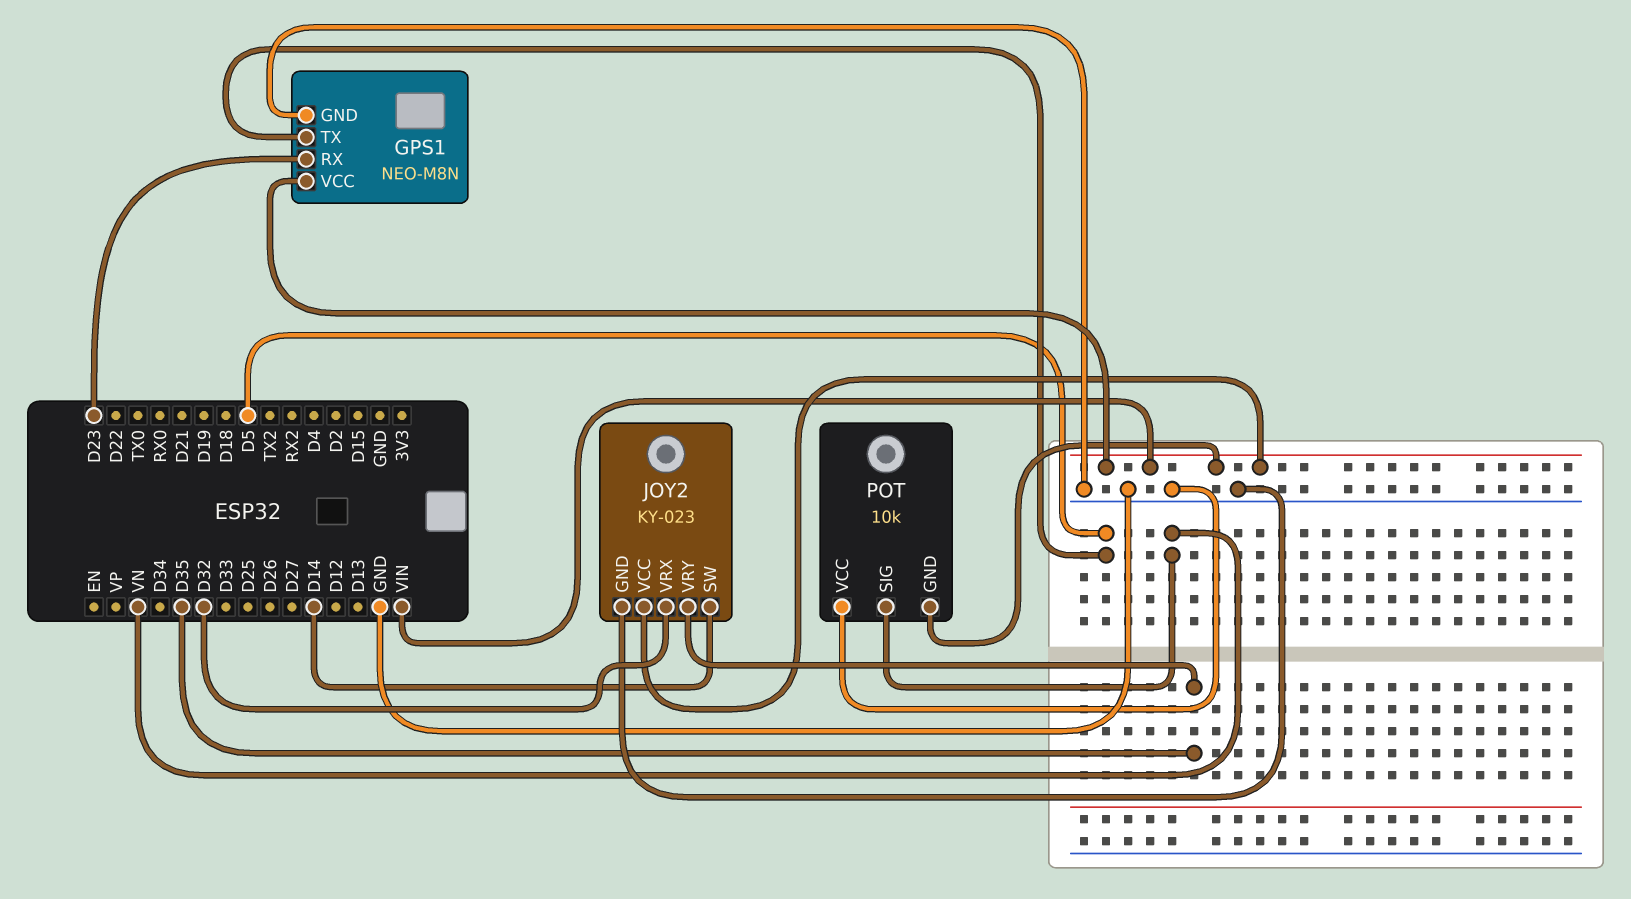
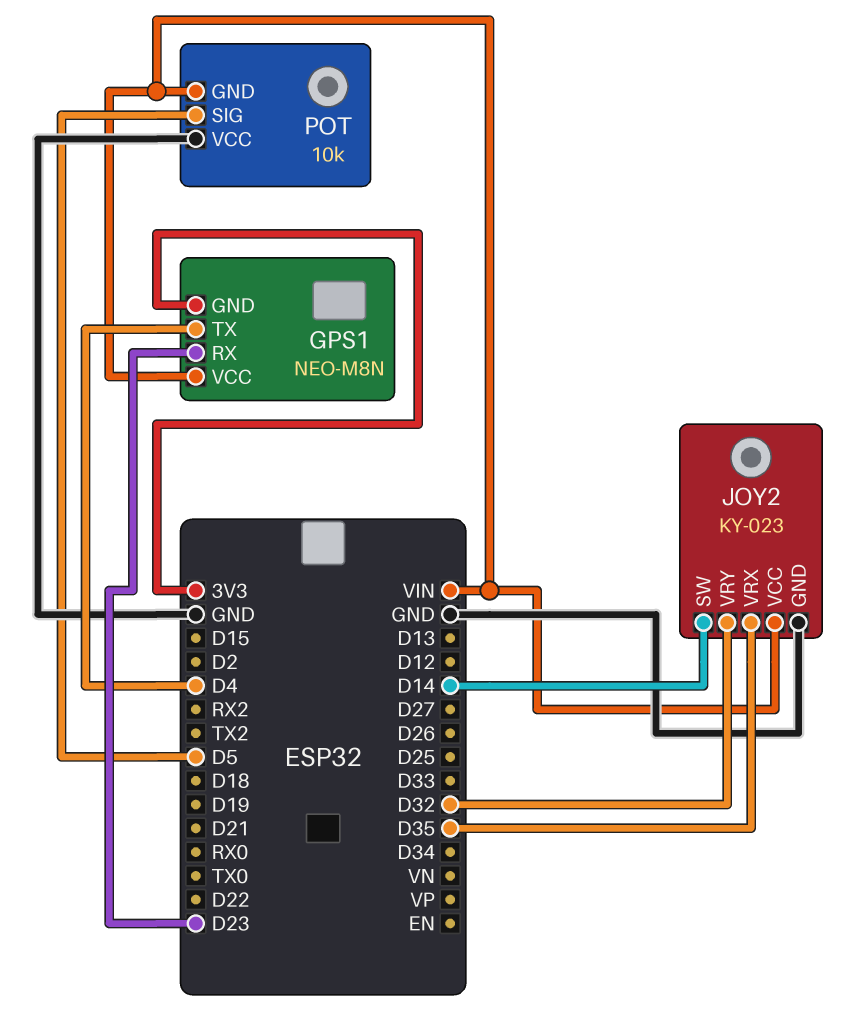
GPS1 pin GND: GND -> 3V3
GPS1 pin TX: D5 -> D4
JOY2 pin VRX: D32 -> D35
JOY2 pin VRY: D35 -> D32
POT pin SIG: VN -> D5

